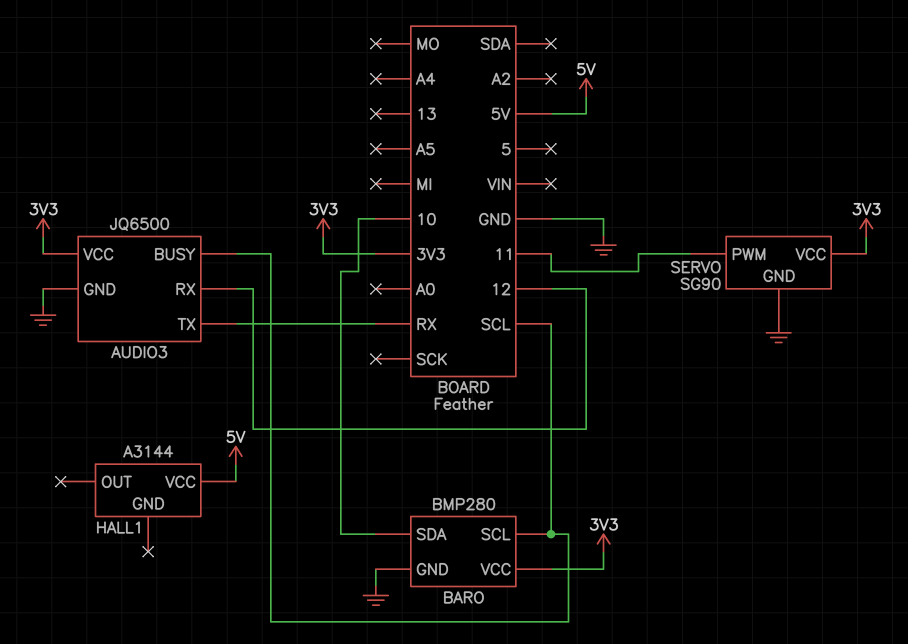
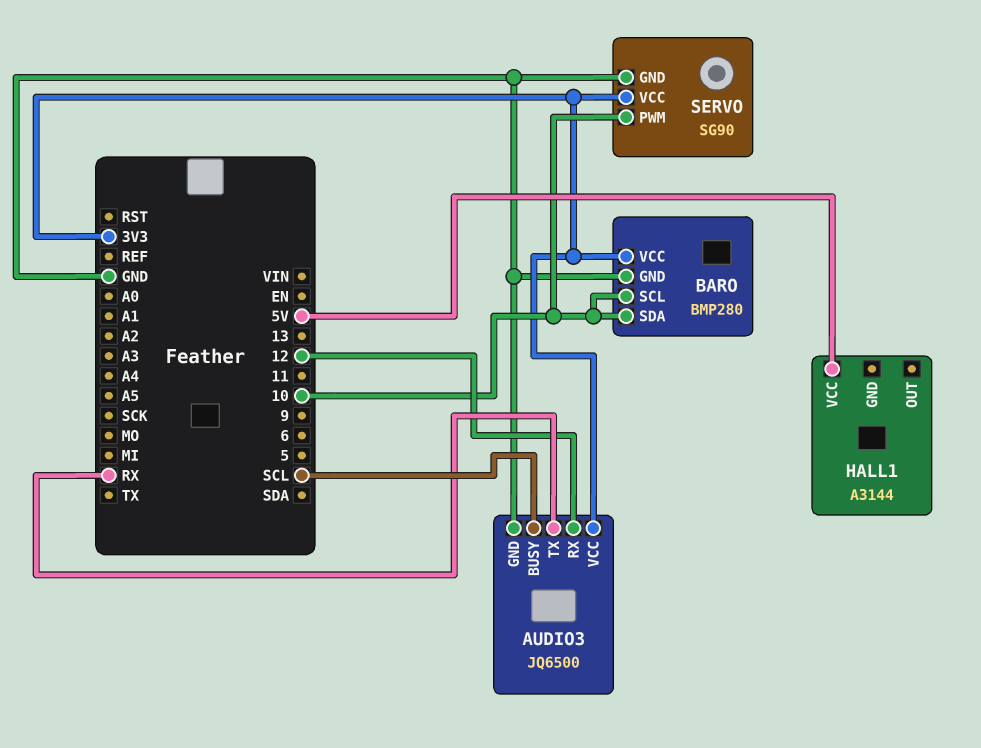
BARO pin SCL: SCL -> 10
SERVO pin PWM: 11 -> 10

